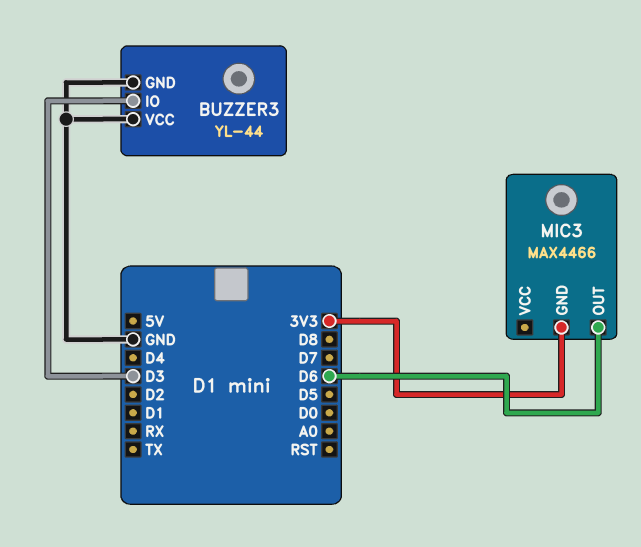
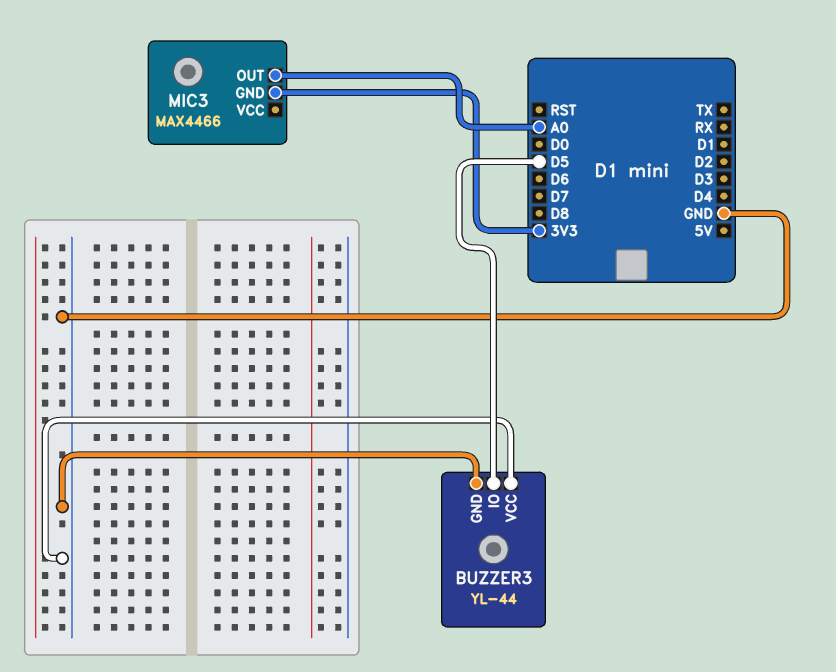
BUZZER3 pin IO: D3 -> D5
MIC3 pin OUT: D6 -> A0

